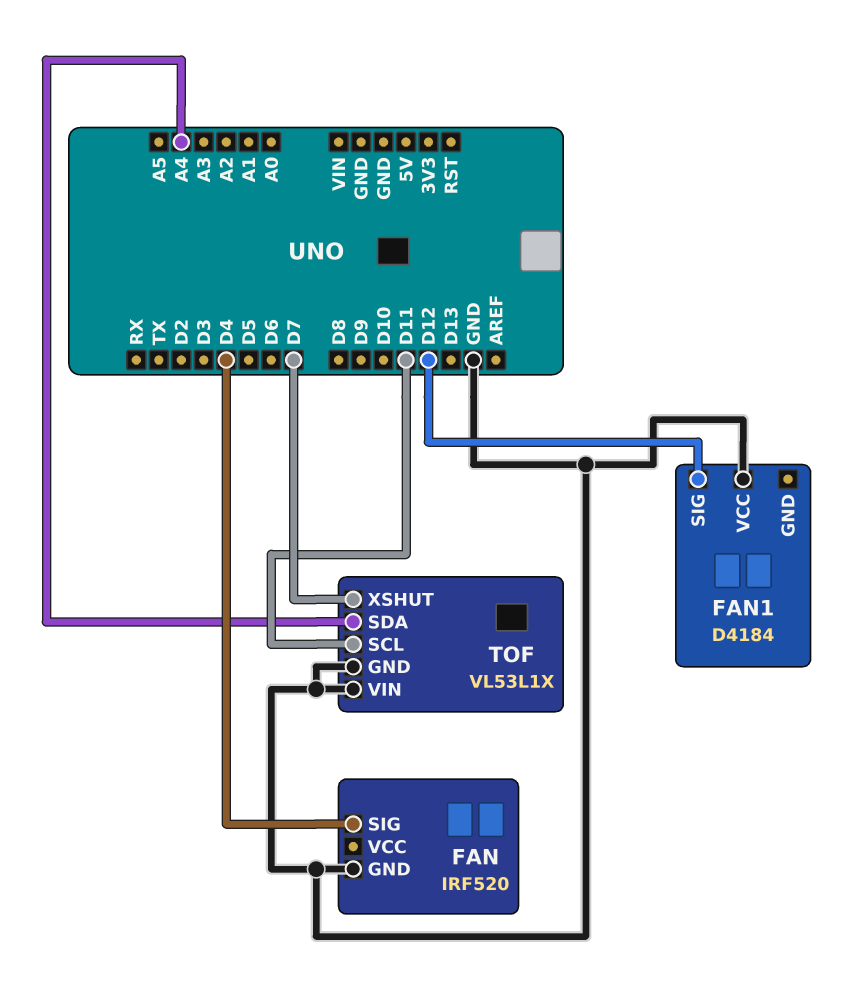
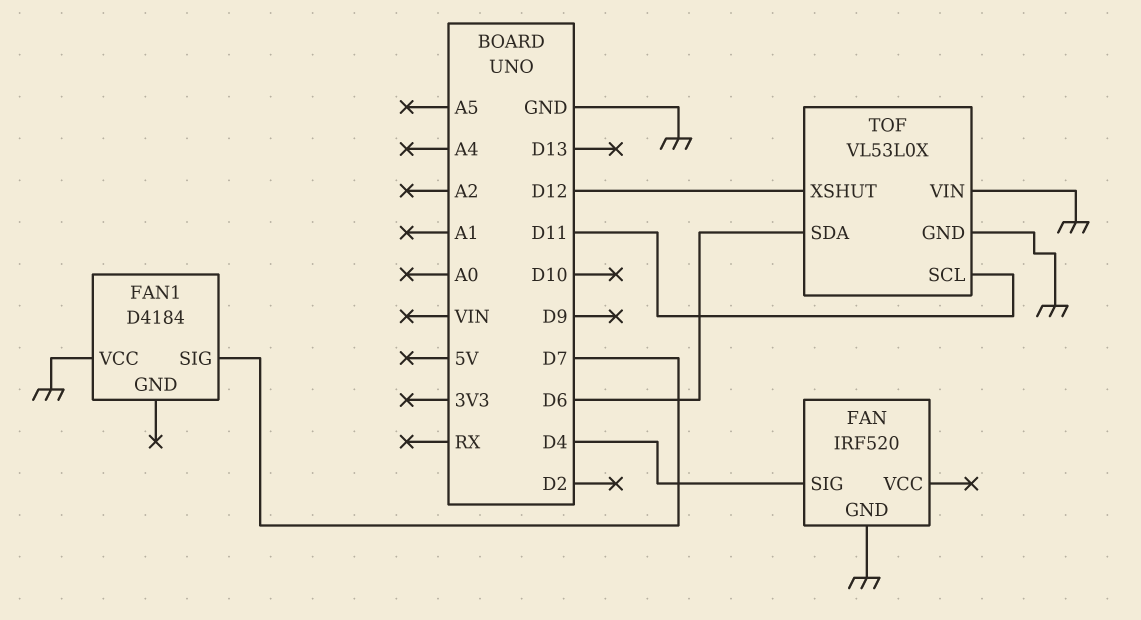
FAN1 pin SIG: D12 -> D7
TOF: VL53L1X -> VL53L0X
TOF pin SDA: A4 -> D6
TOF pin XSHUT: D7 -> D12

